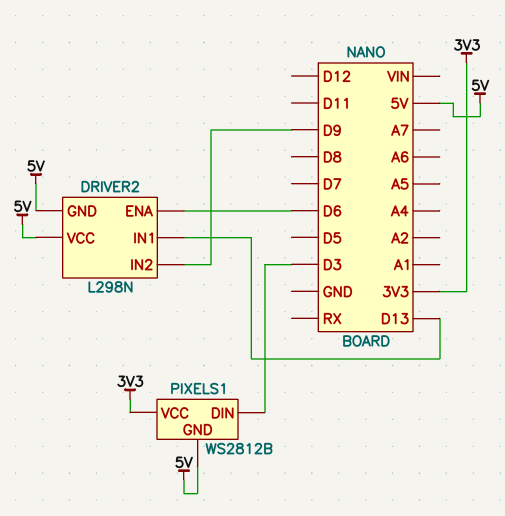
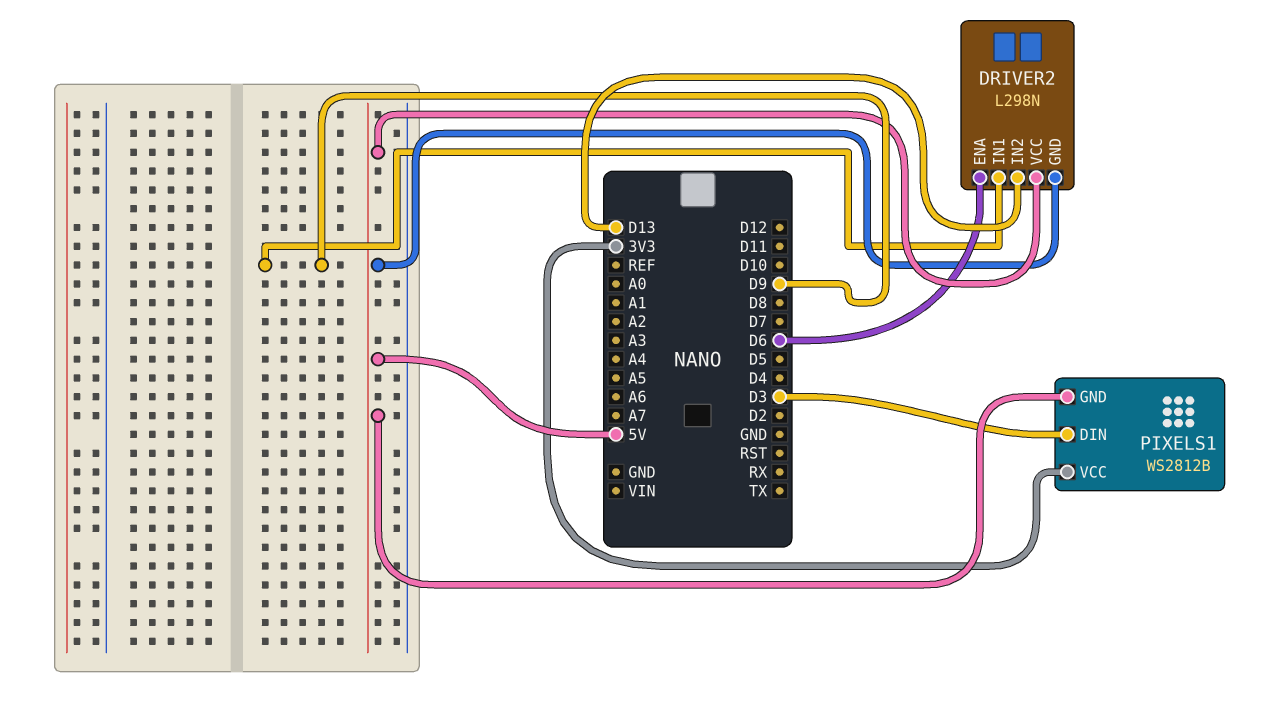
DRIVER2 pin IN1: D13 -> D9
DRIVER2 pin IN2: D9 -> D13

